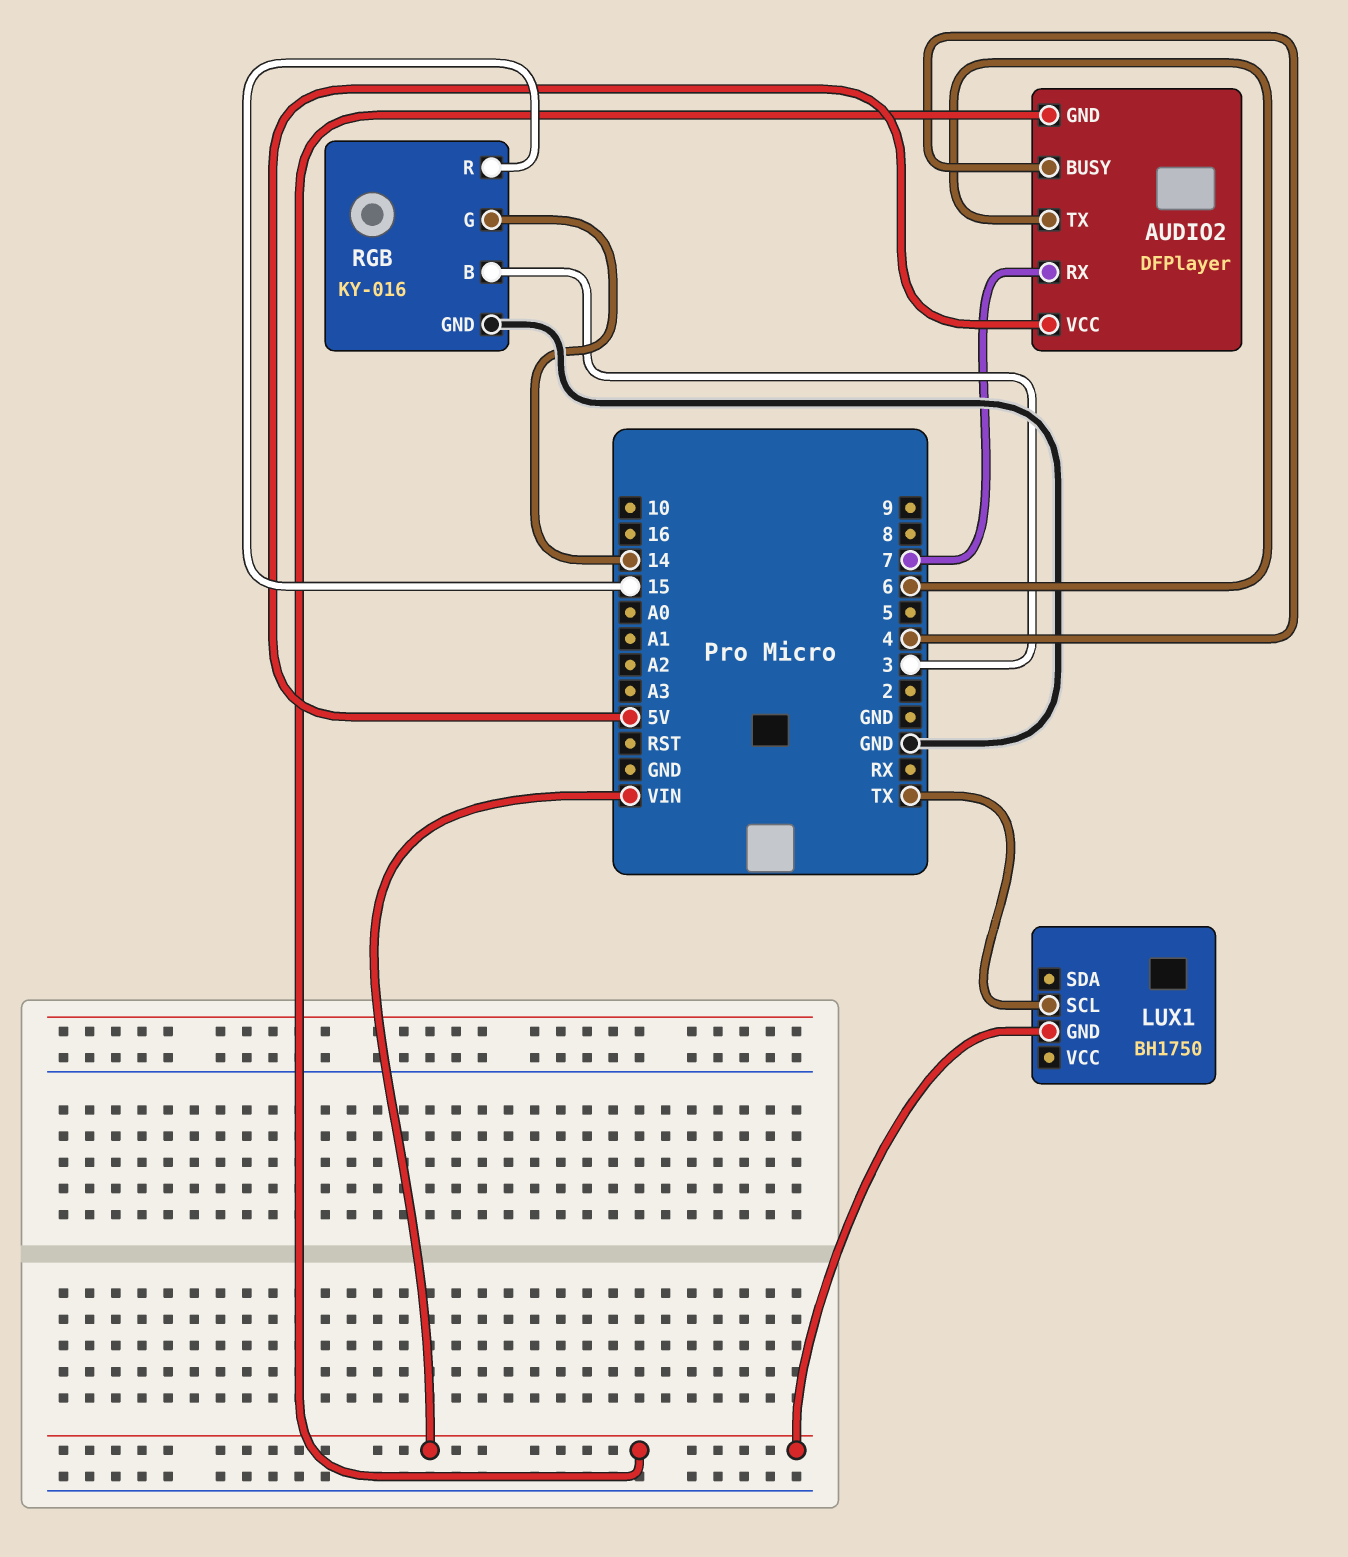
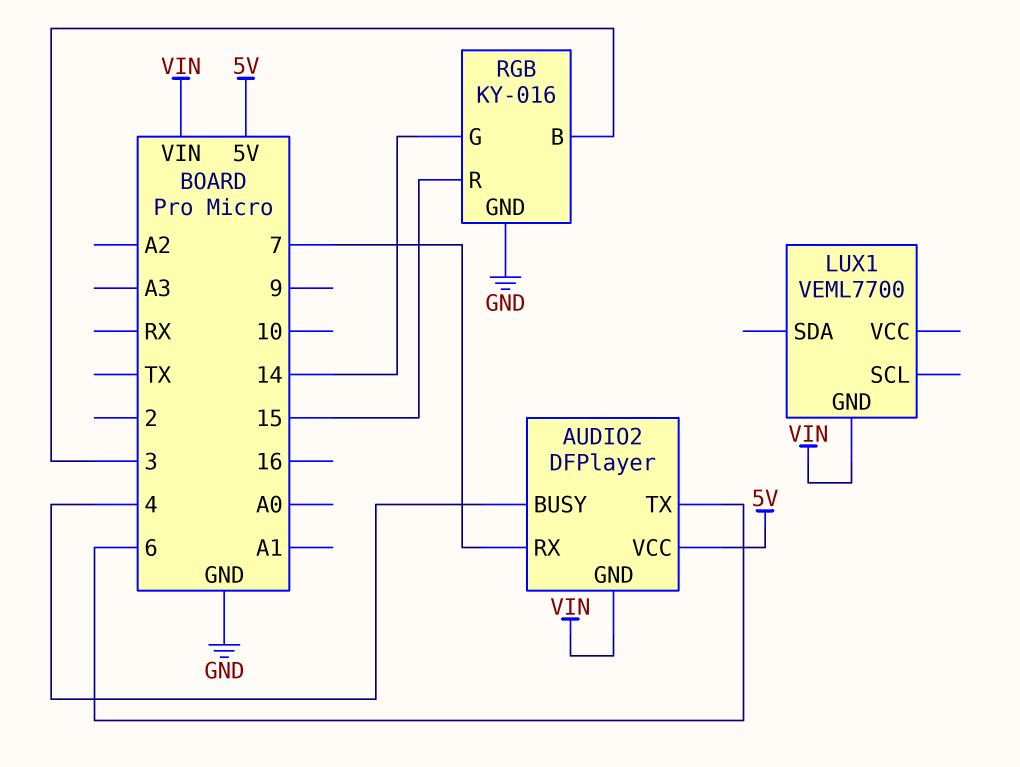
LUX1: BH1750 -> VEML7700
LUX1 pin SCL: TX -> none

